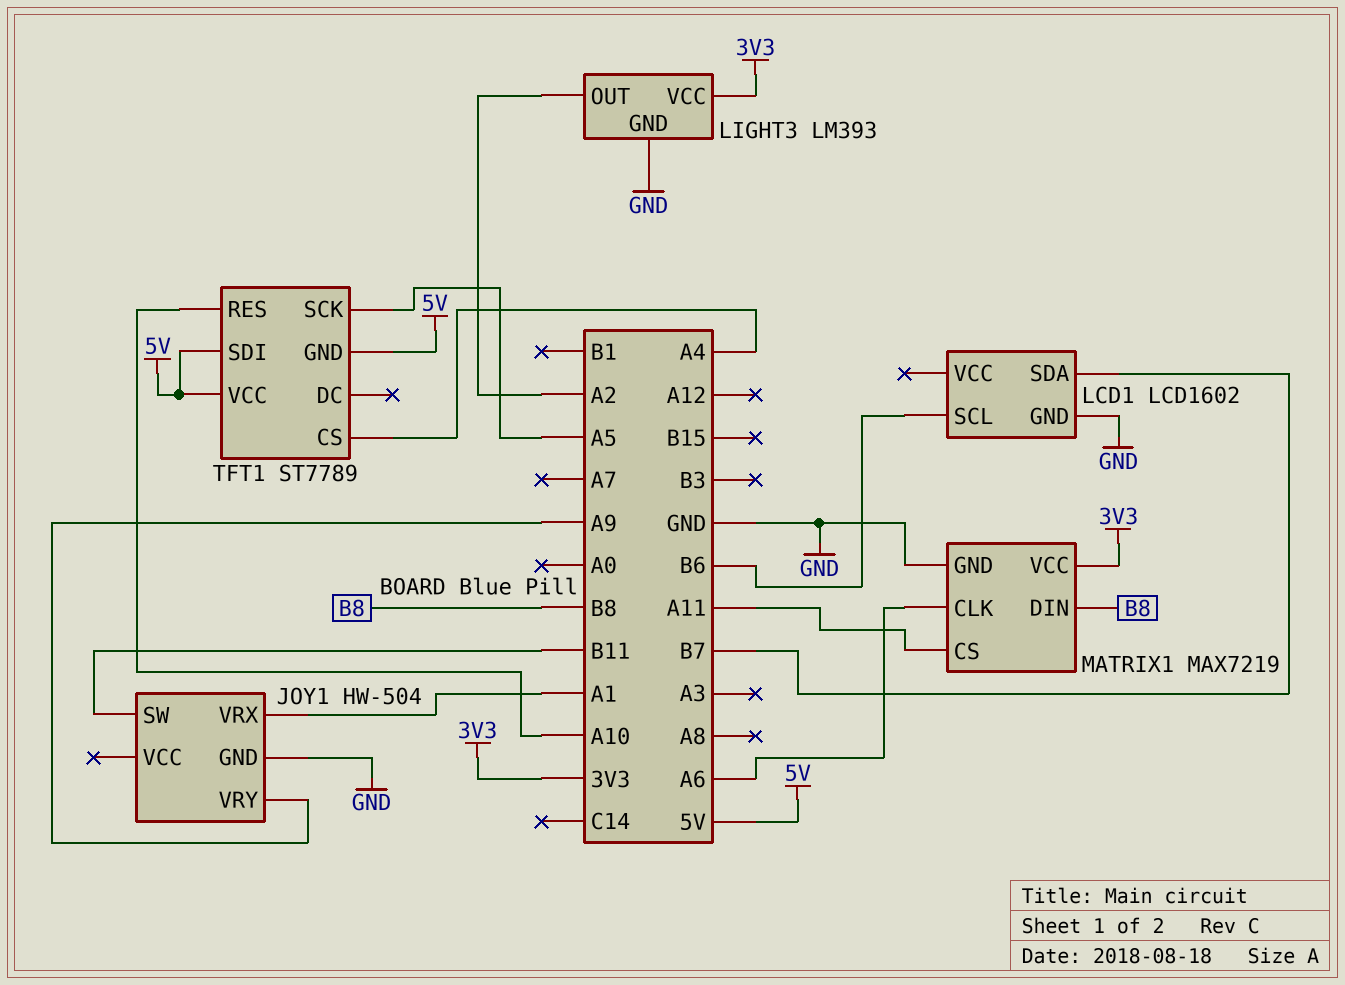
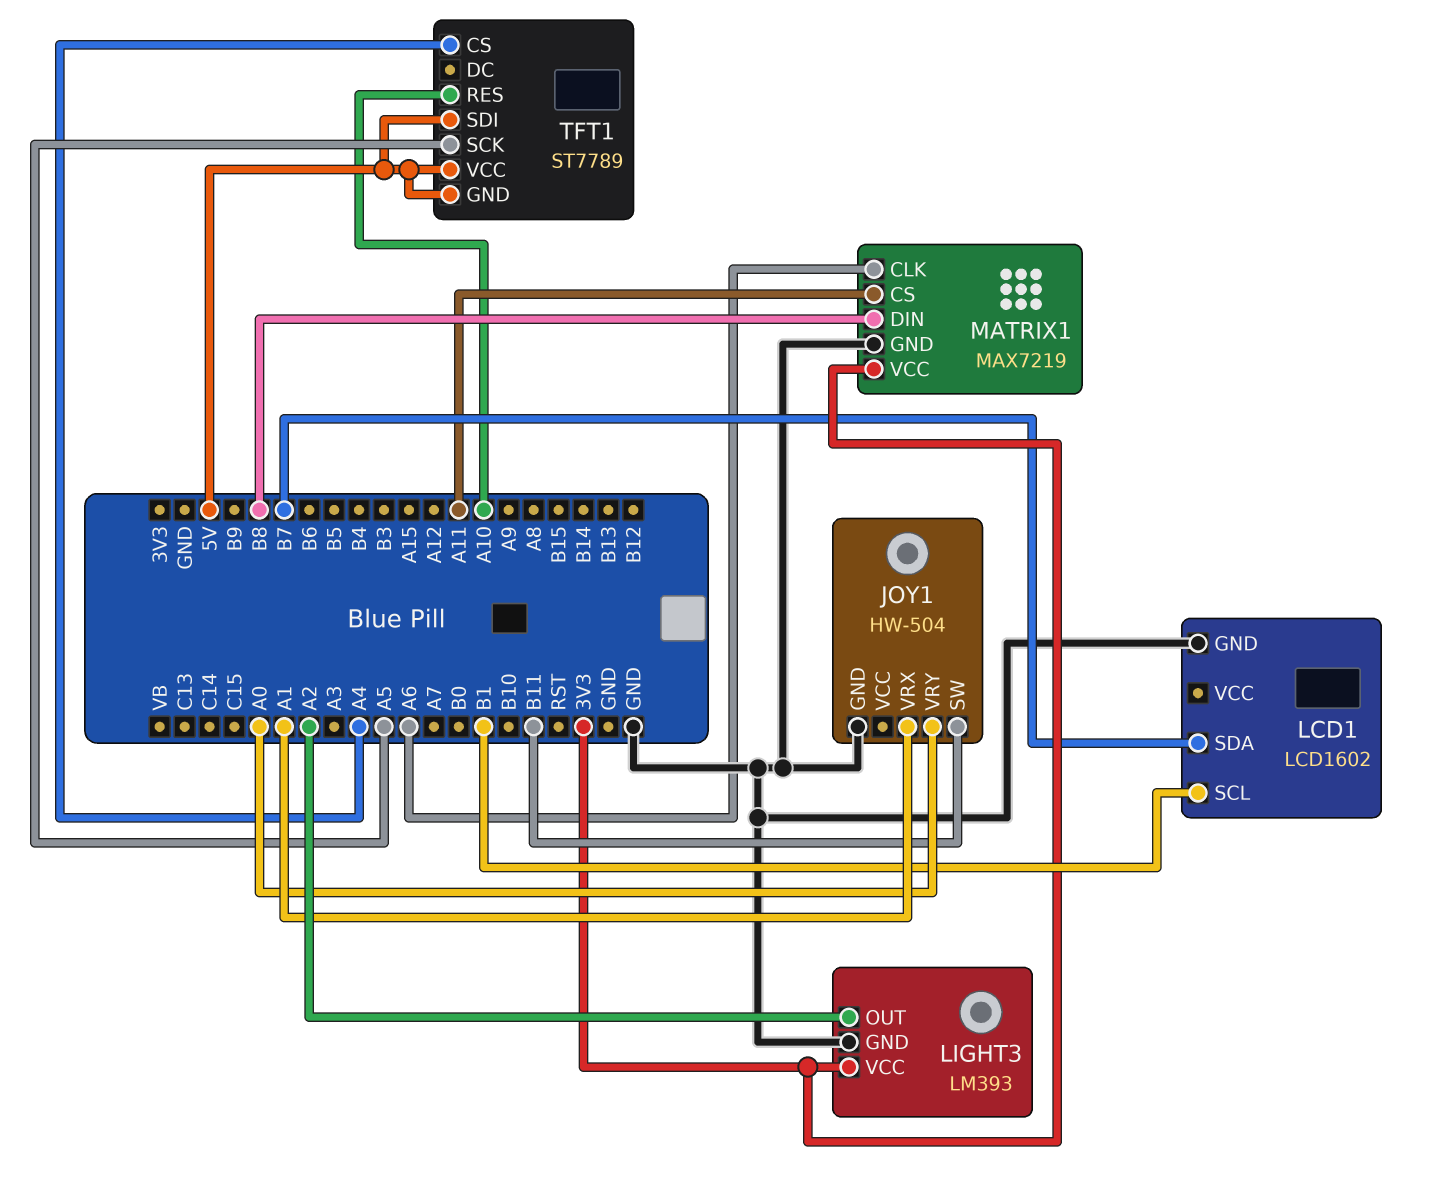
JOY1 pin VRY: A9 -> A0
LCD1 pin SCL: B6 -> B1

